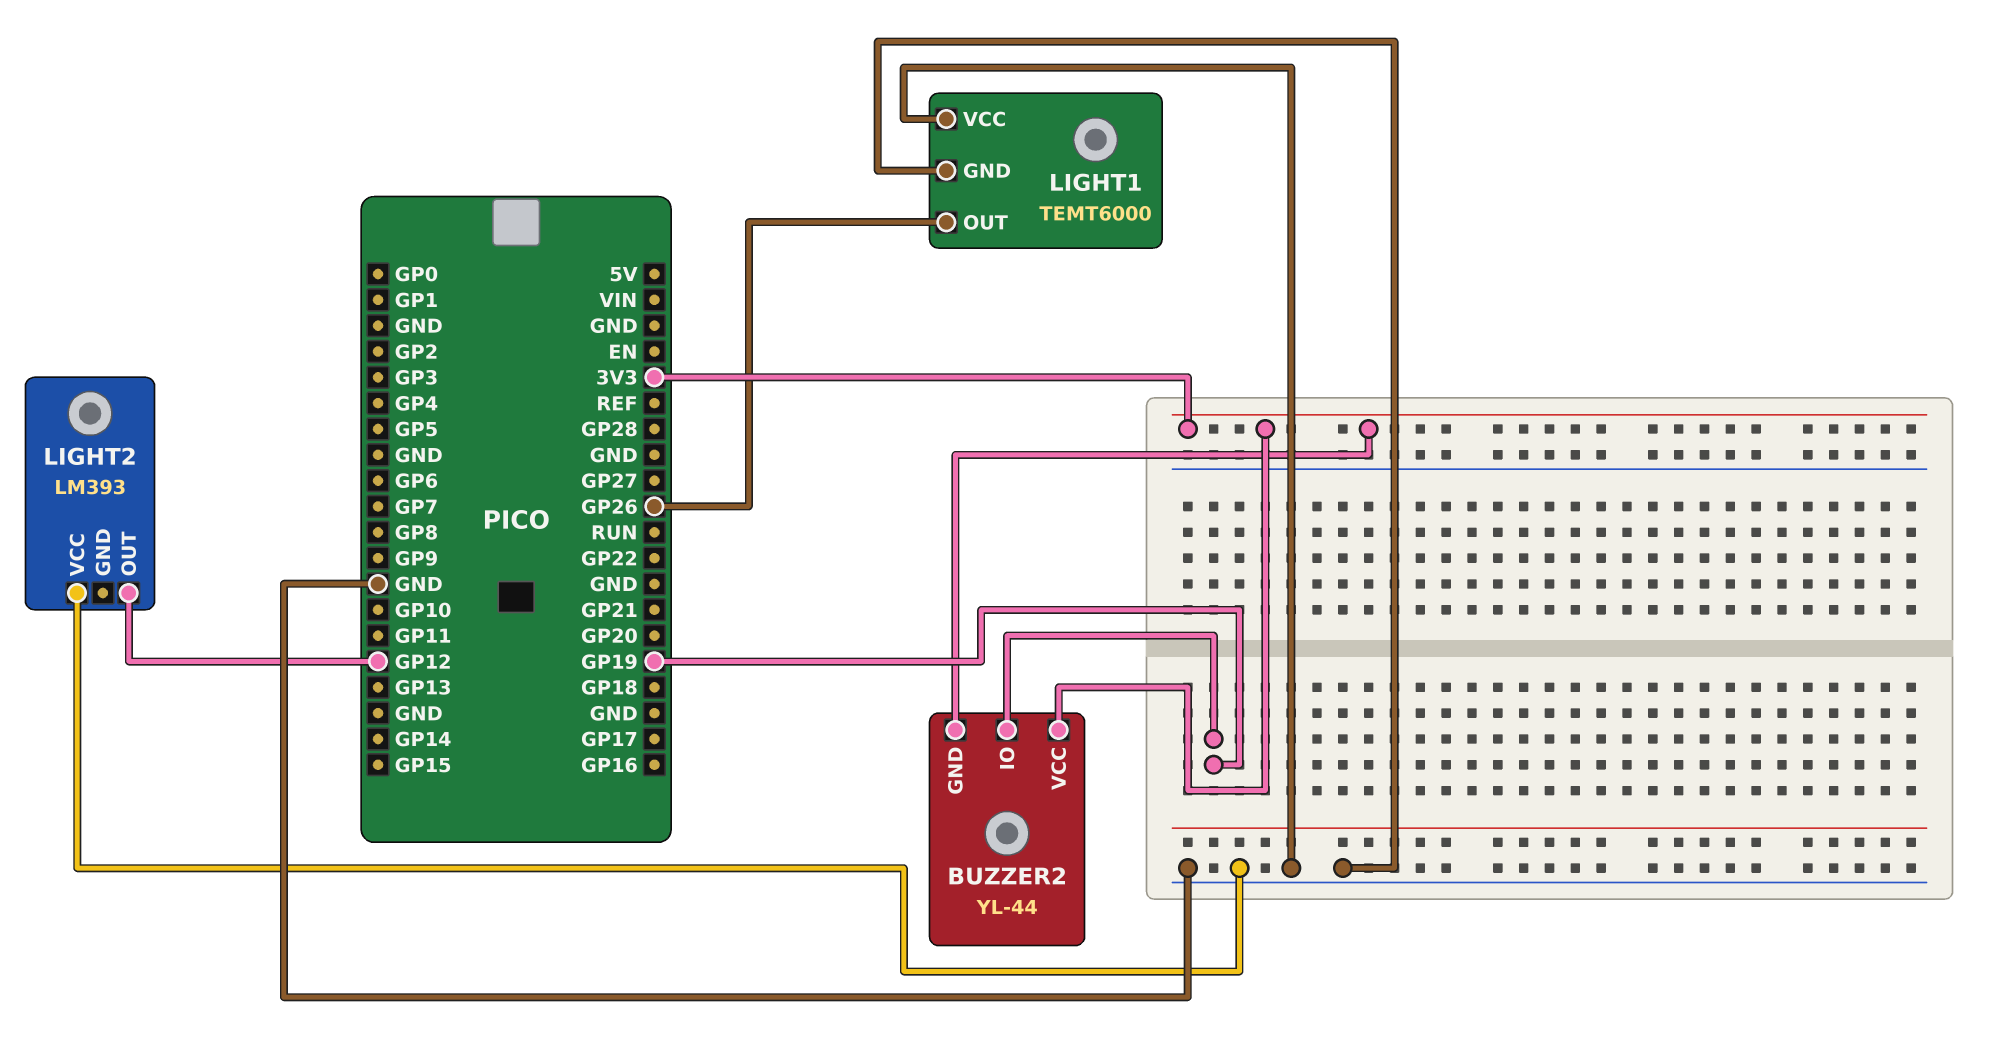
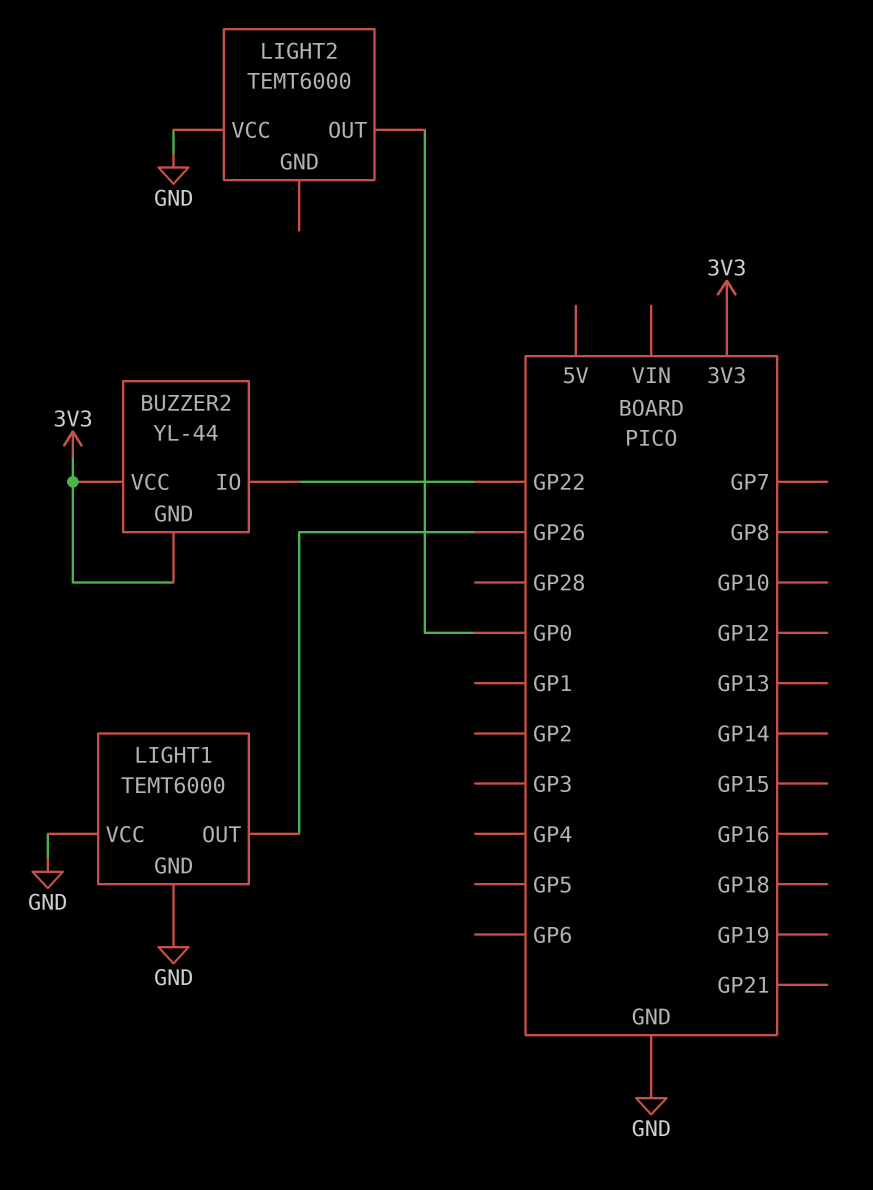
BUZZER2 pin IO: GP19 -> GP22
LIGHT2: LM393 -> TEMT6000
LIGHT2 pin OUT: GP12 -> GP0

